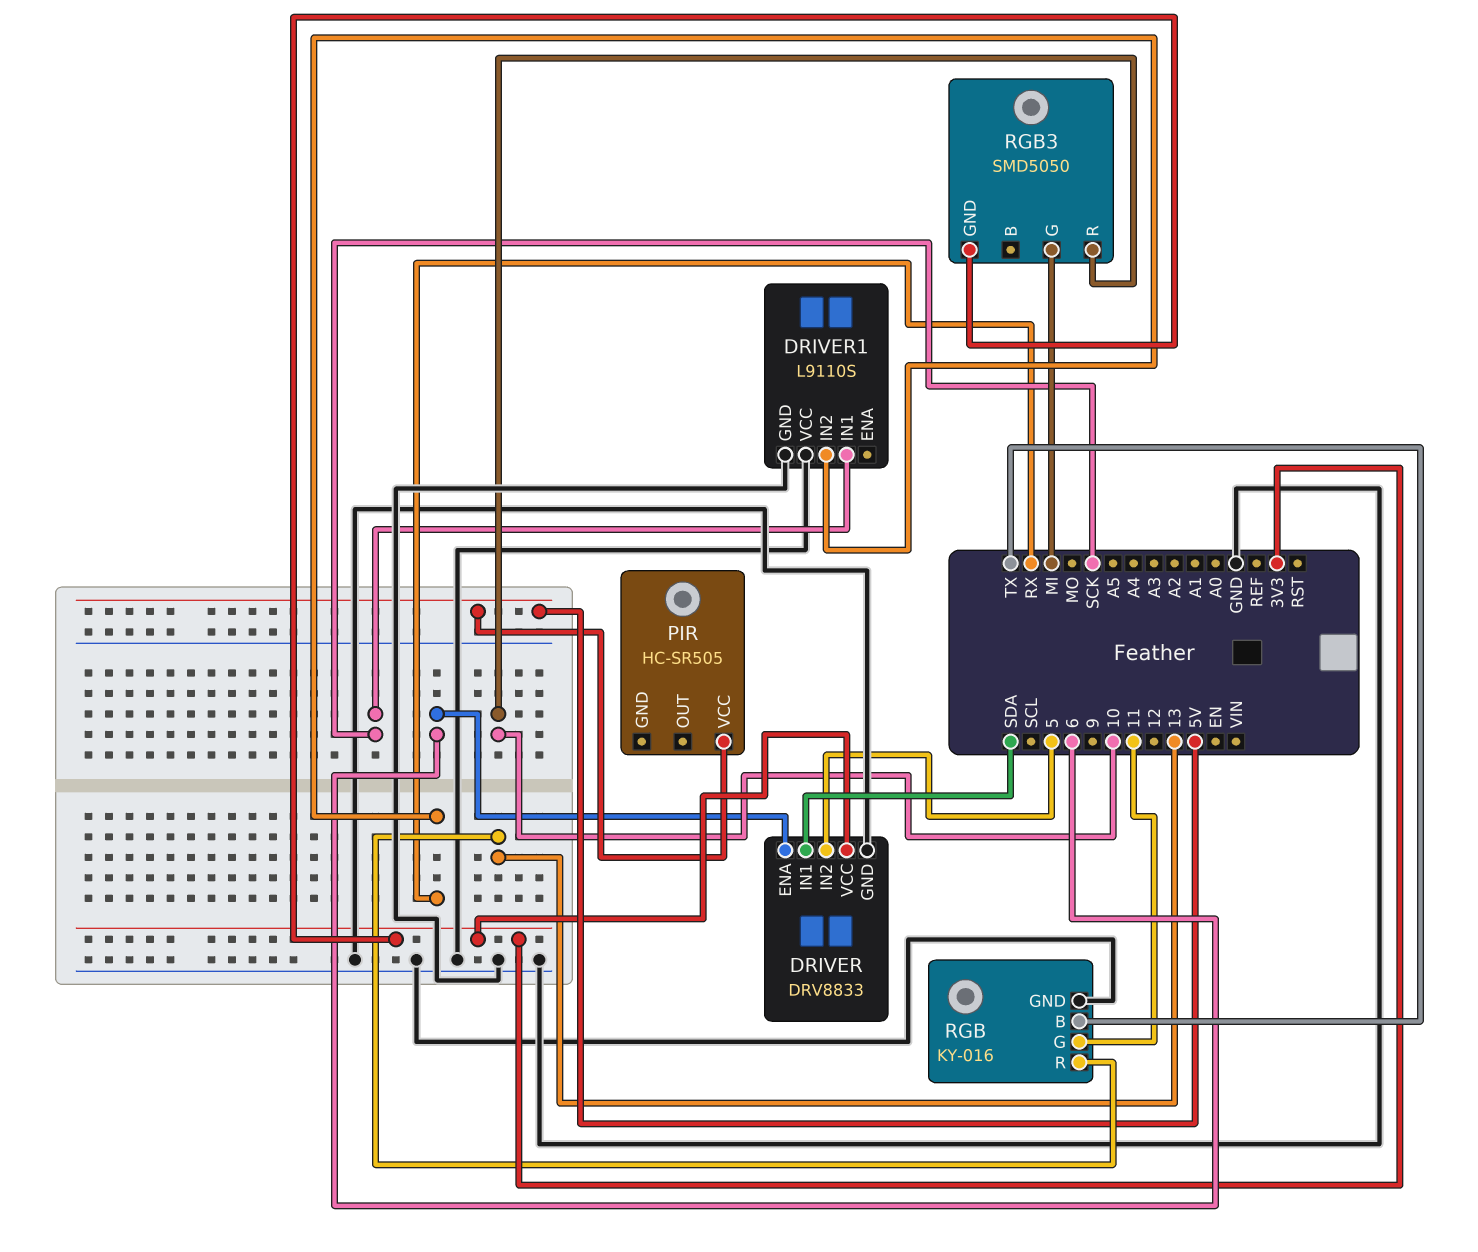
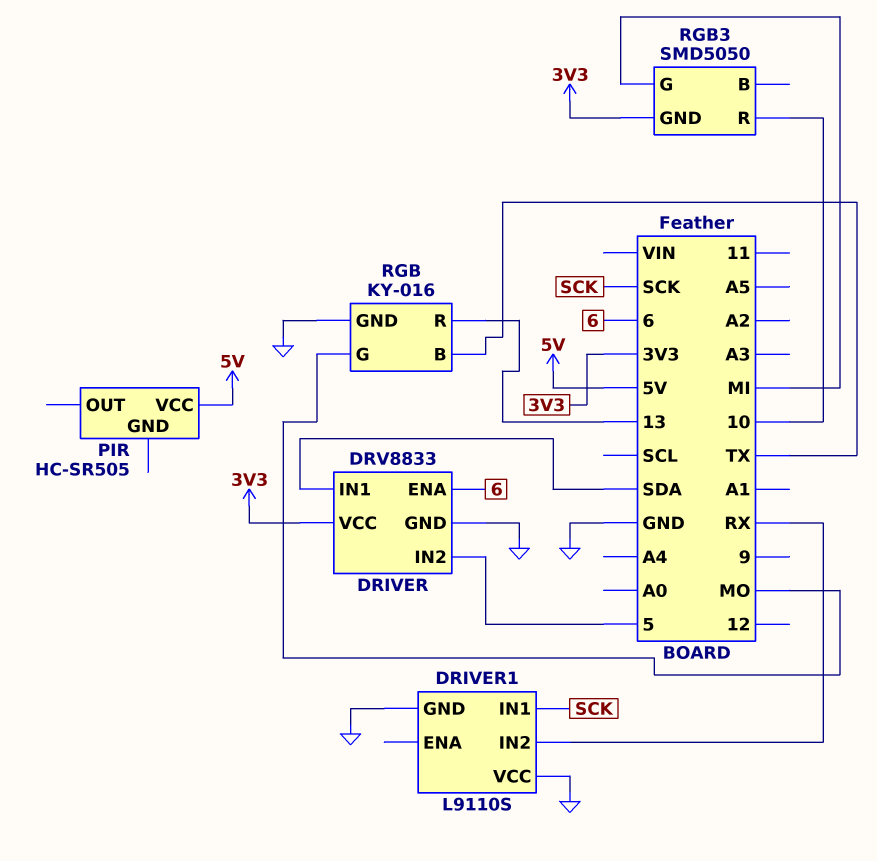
RGB pin G: 11 -> MO

